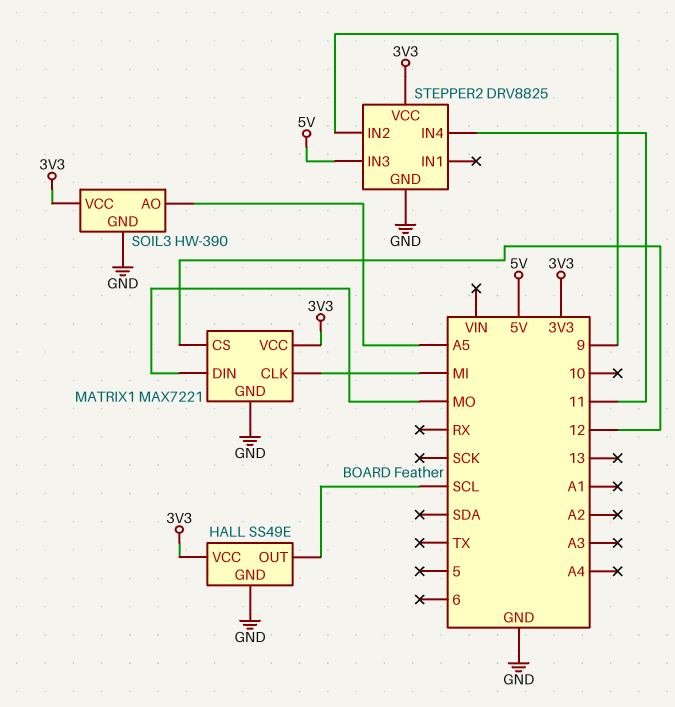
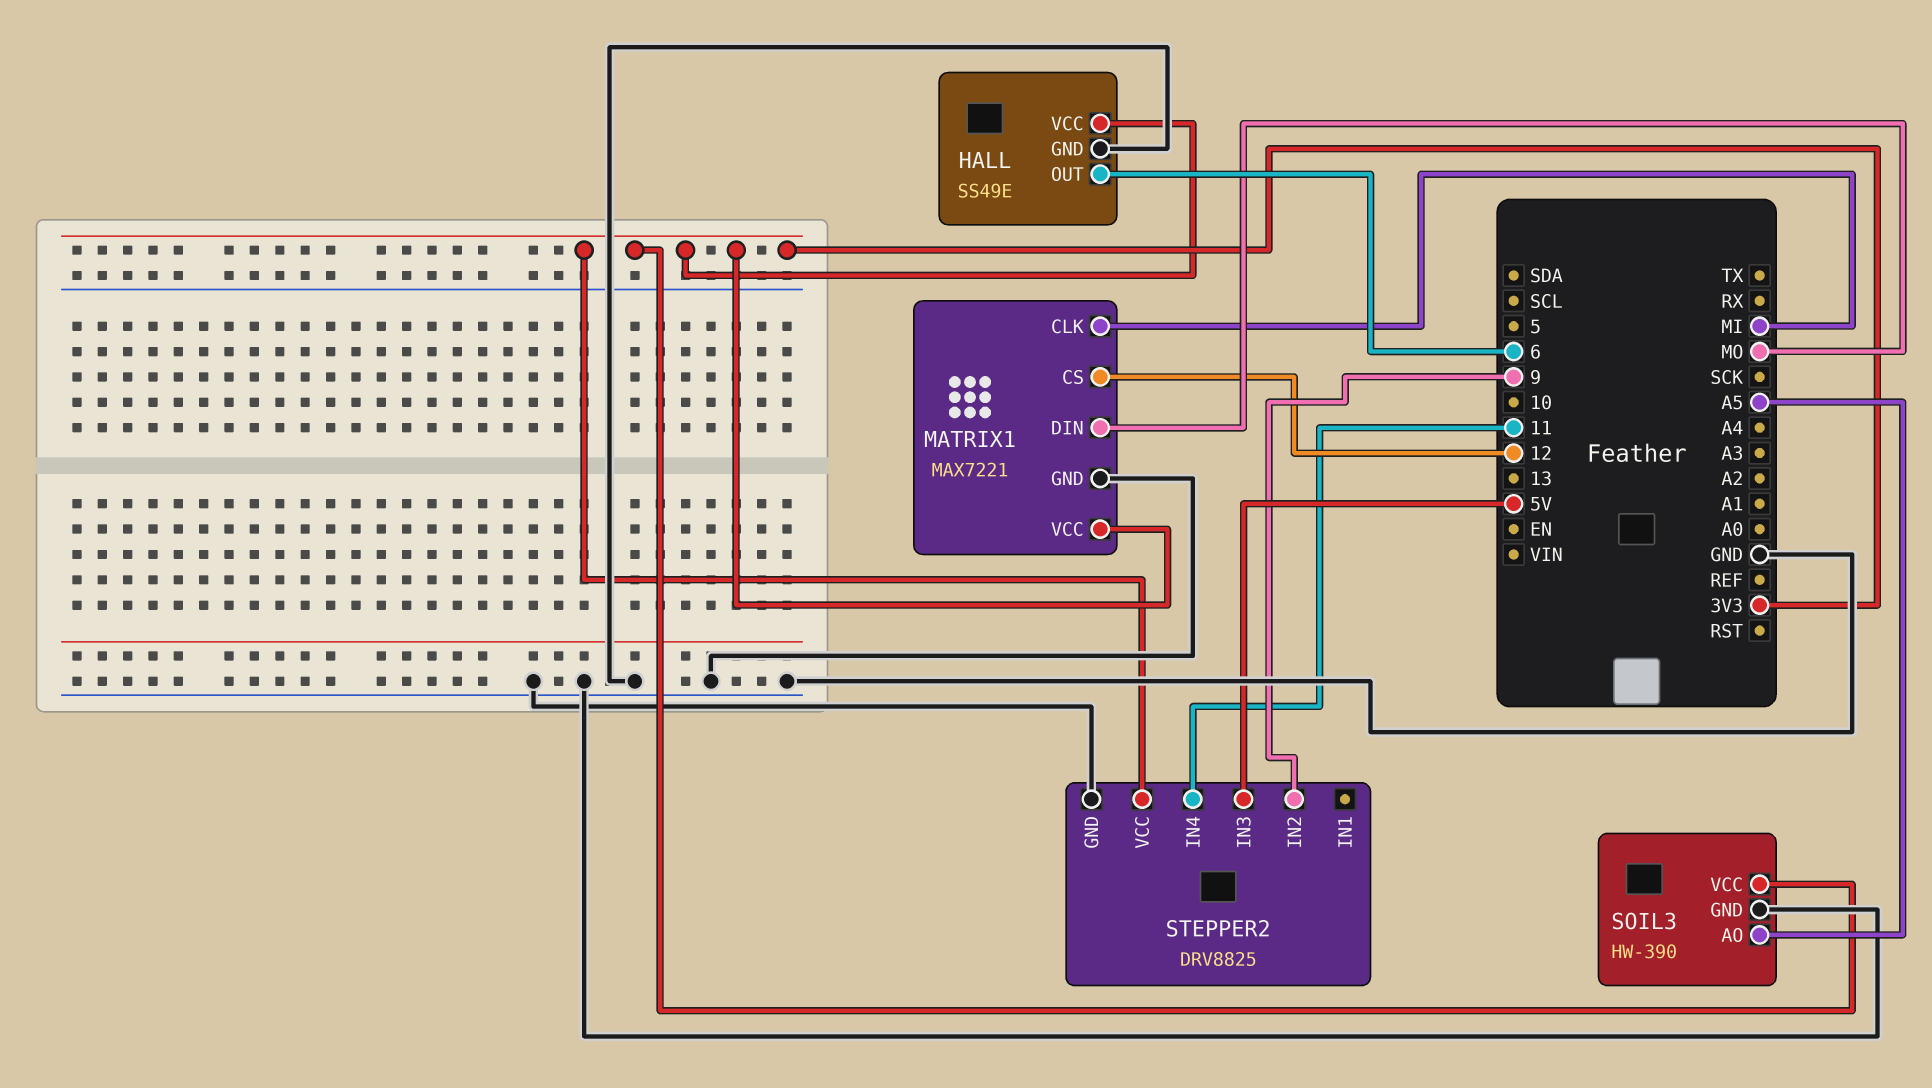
HALL pin OUT: SCL -> 6

